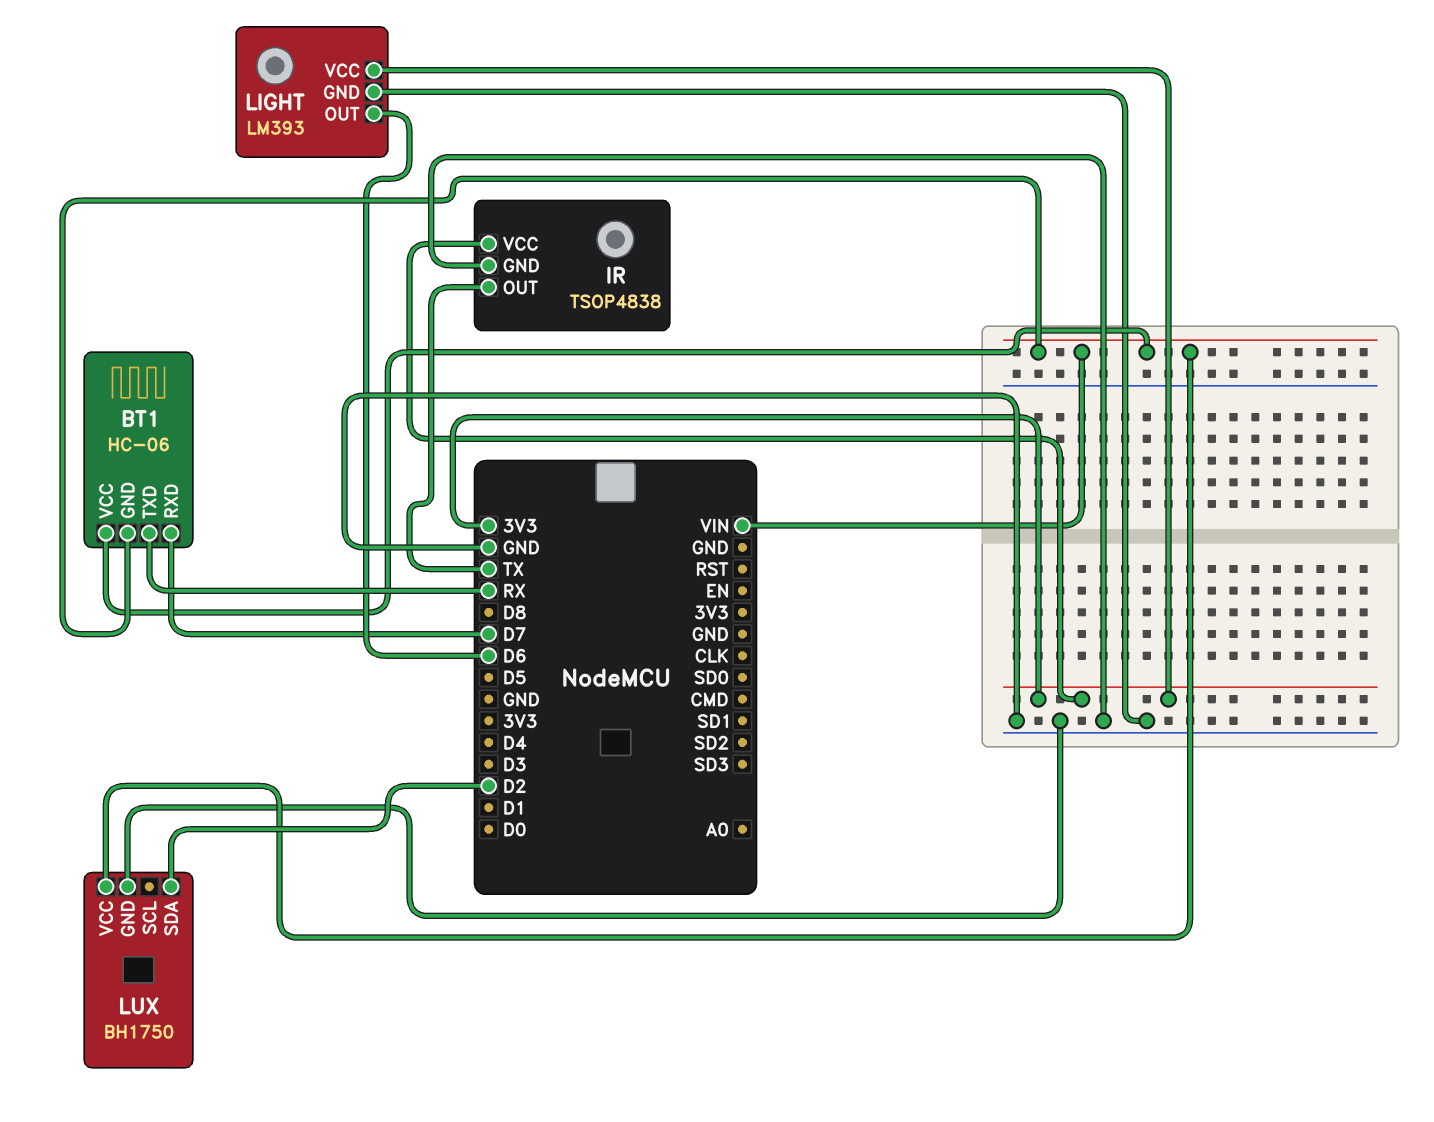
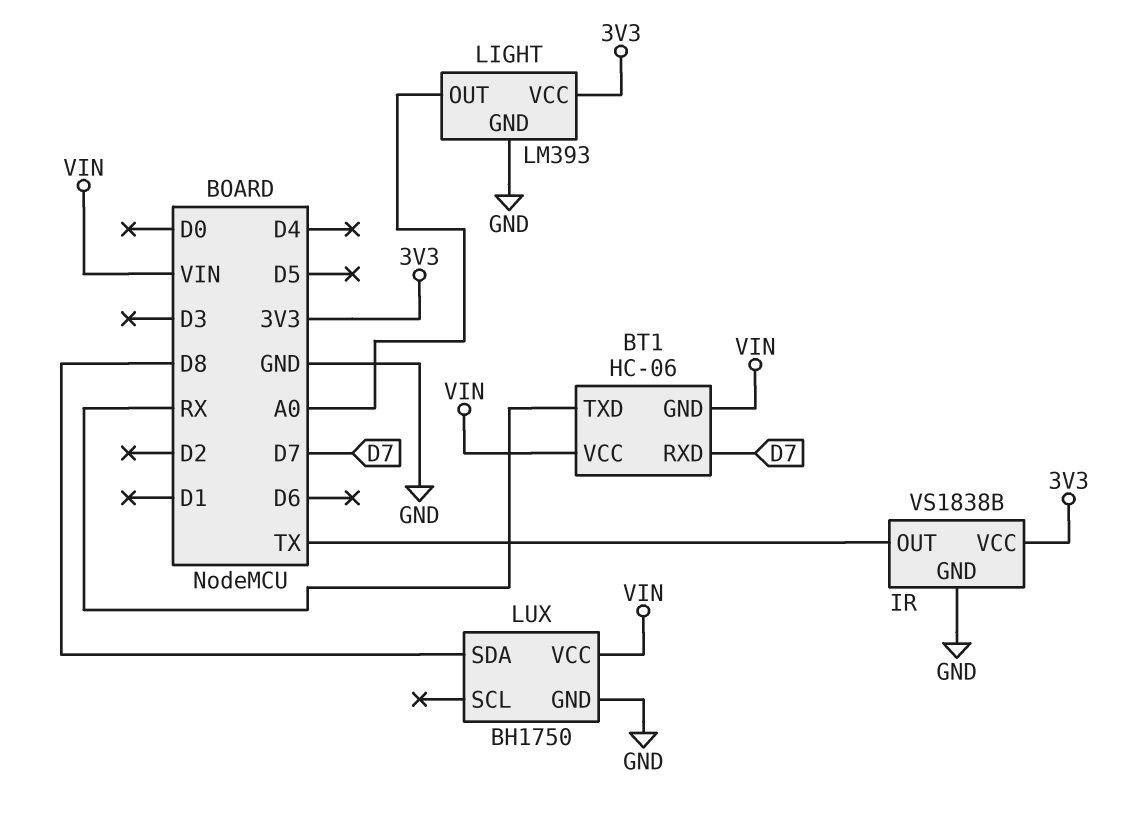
IR: TSOP4838 -> VS1838B
LIGHT pin OUT: D6 -> A0
LUX pin SDA: D2 -> D8

